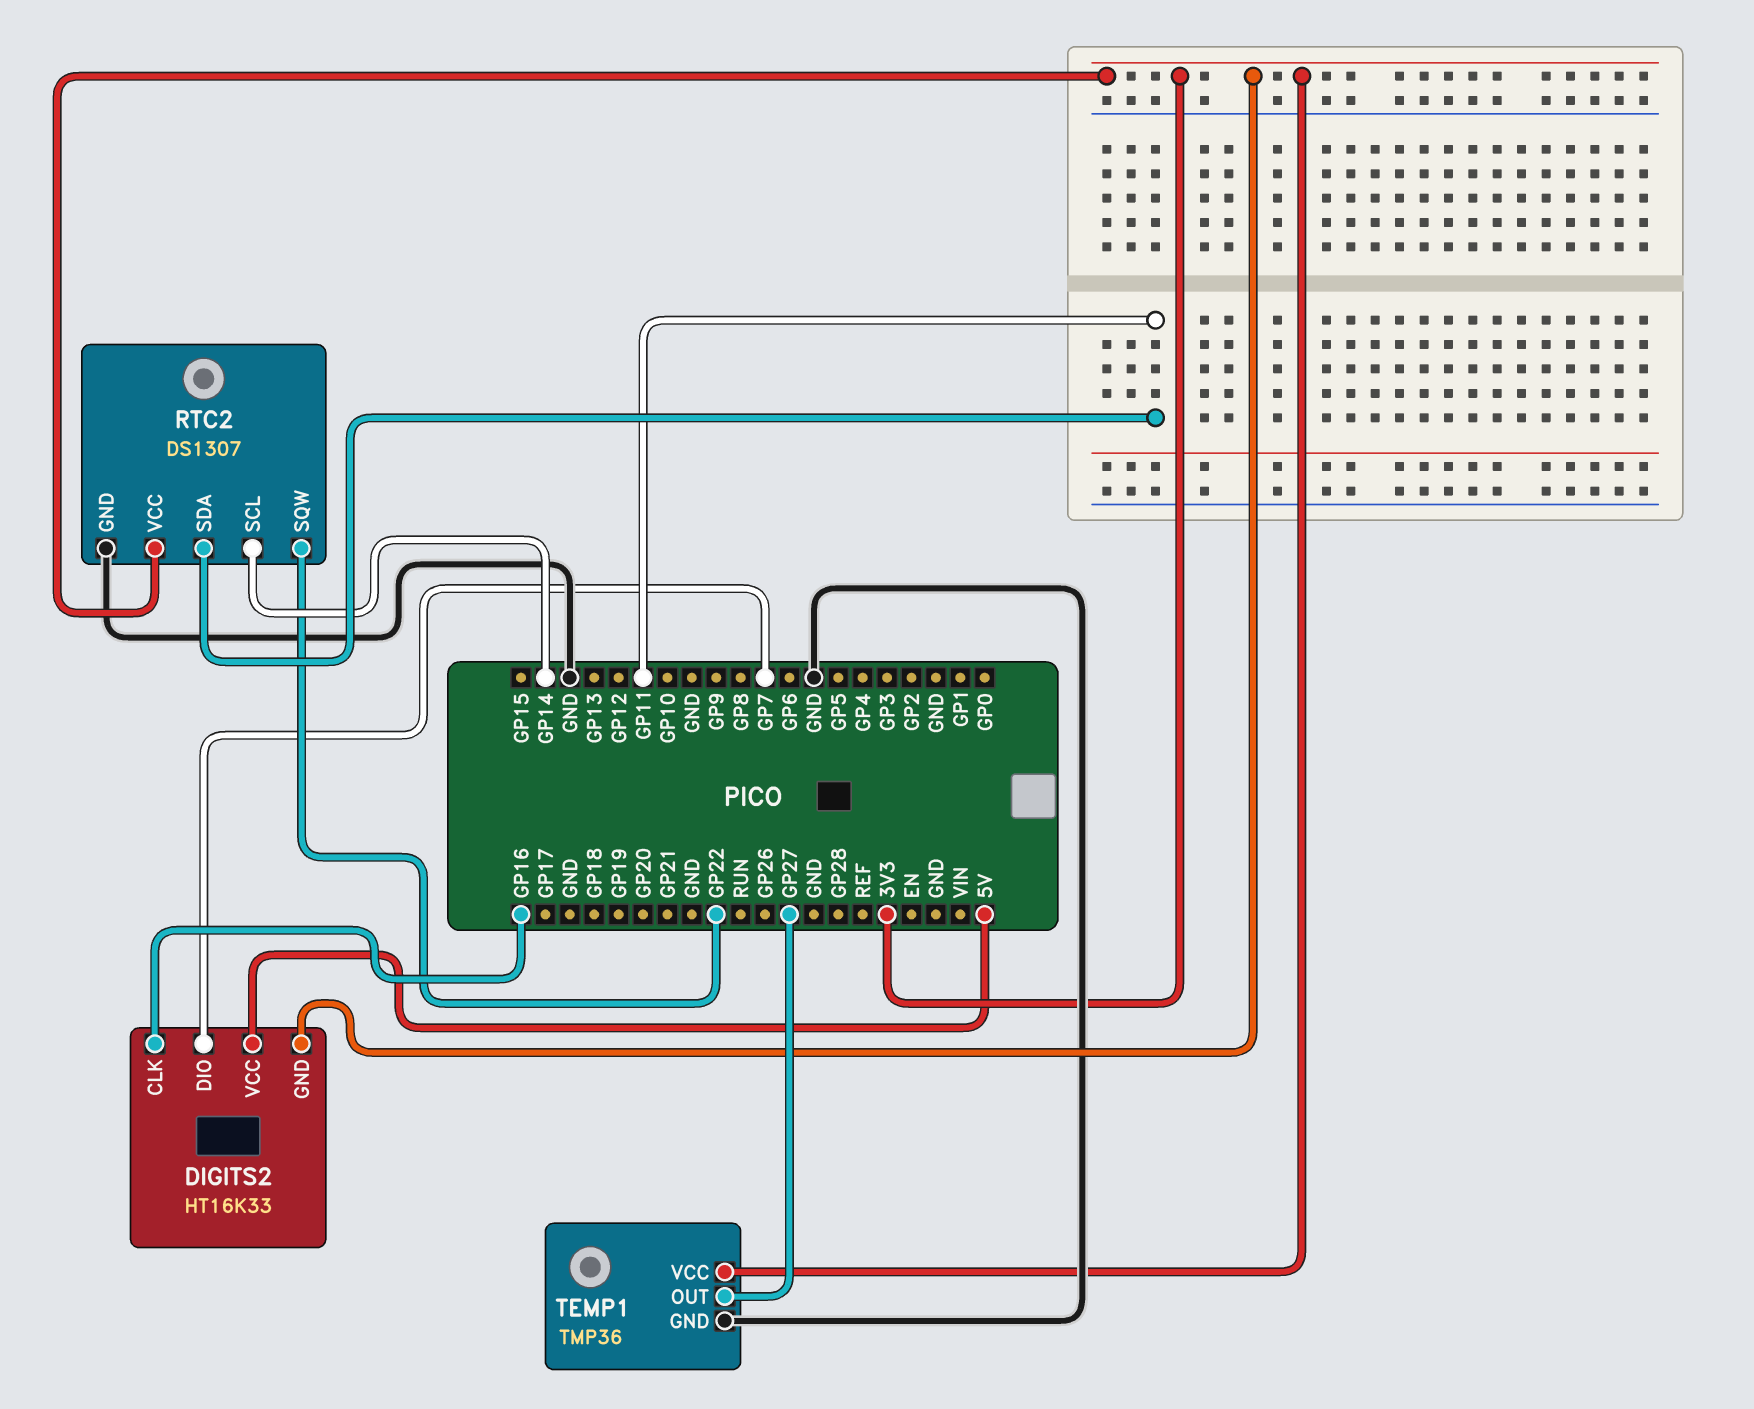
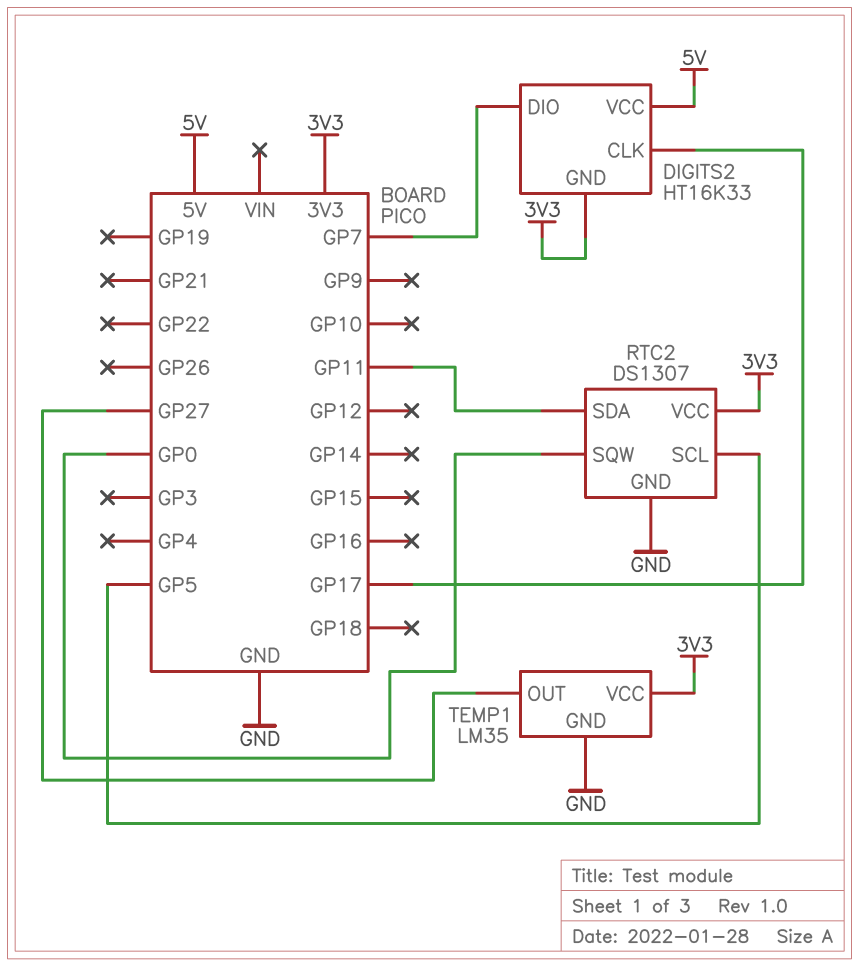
DIGITS2 pin CLK: GP16 -> GP17
RTC2 pin SCL: GP14 -> GP5
RTC2 pin SQW: GP22 -> GP0
TEMP1: TMP36 -> LM35

